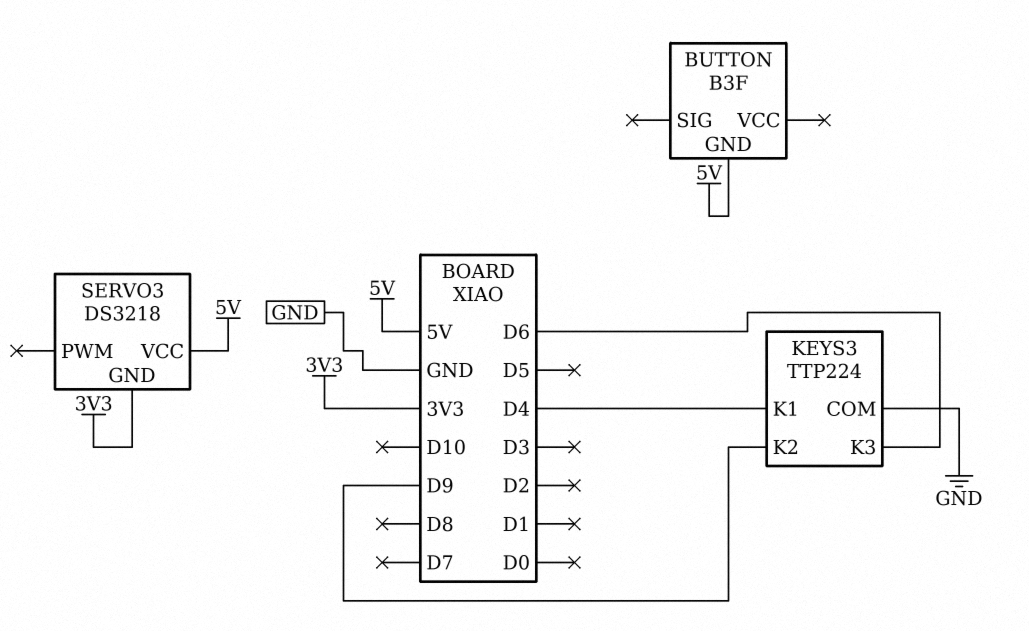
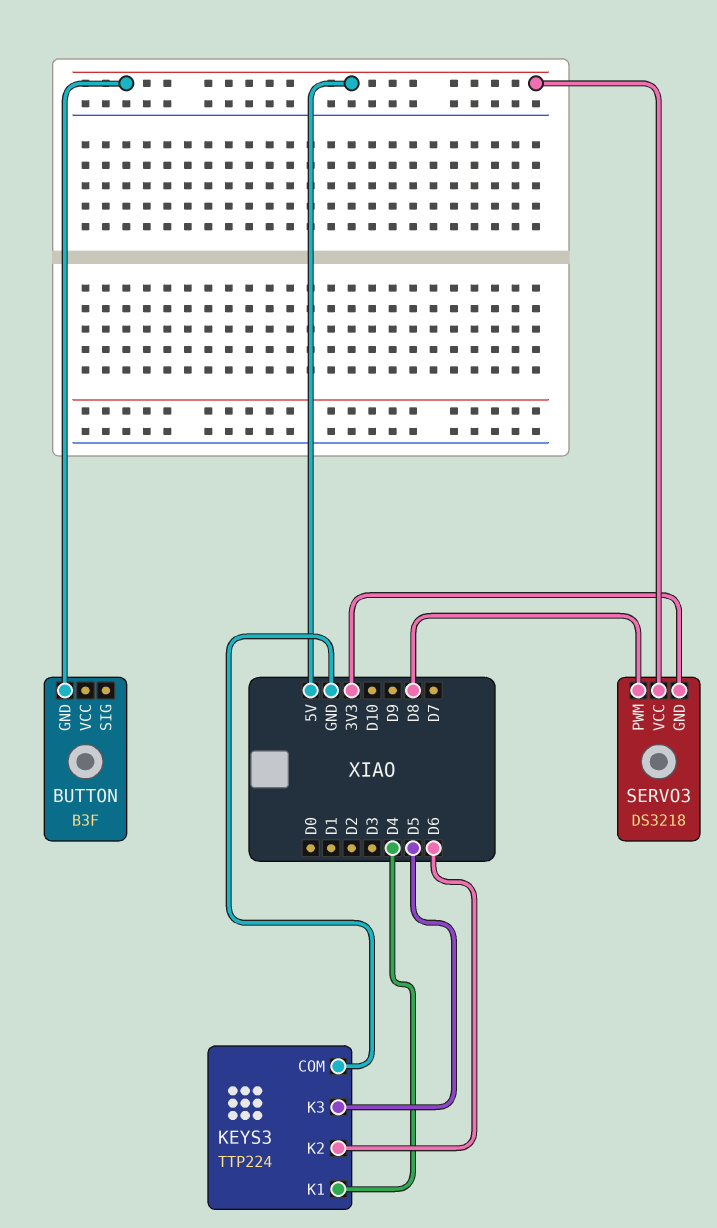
KEYS3 pin K2: D9 -> D6
KEYS3 pin K3: D6 -> D5
SERVO3 pin PWM: none -> D8

